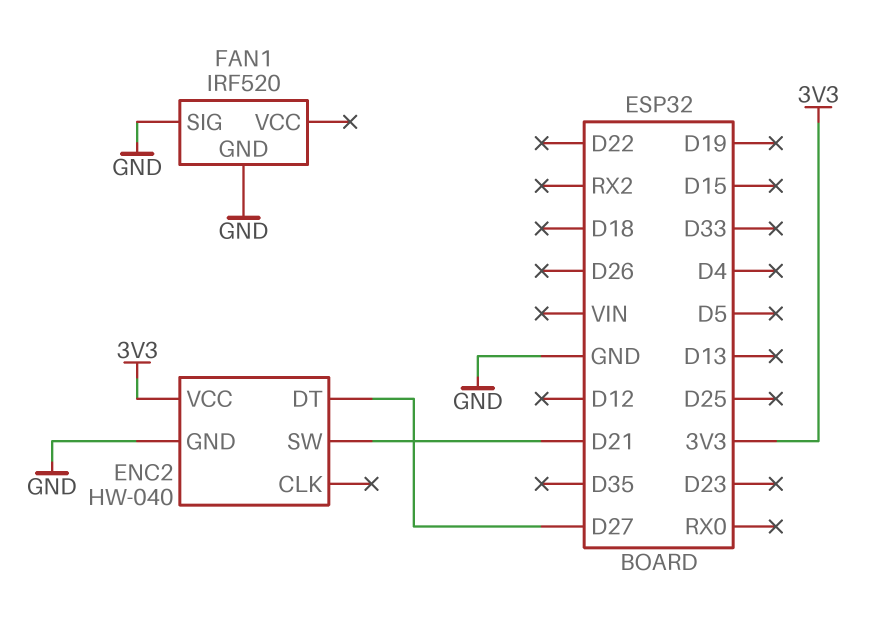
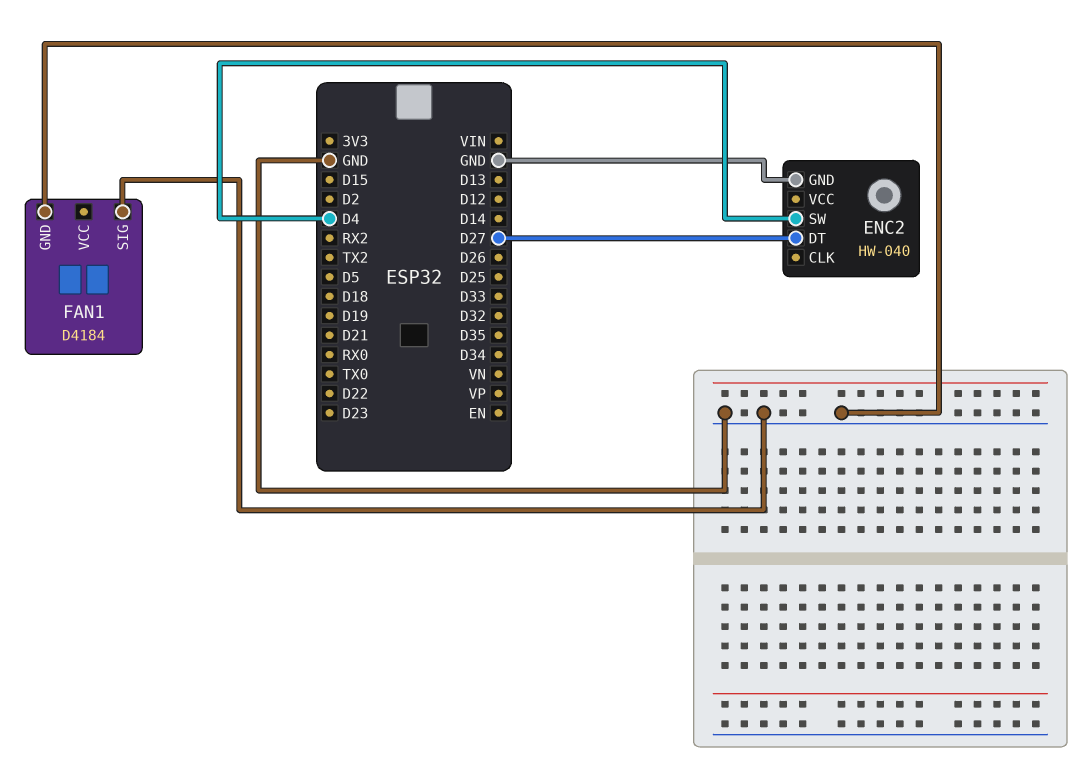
ENC2 pin SW: D21 -> D4
ENC2 pin VCC: 3V3 -> none
FAN1: IRF520 -> D4184

